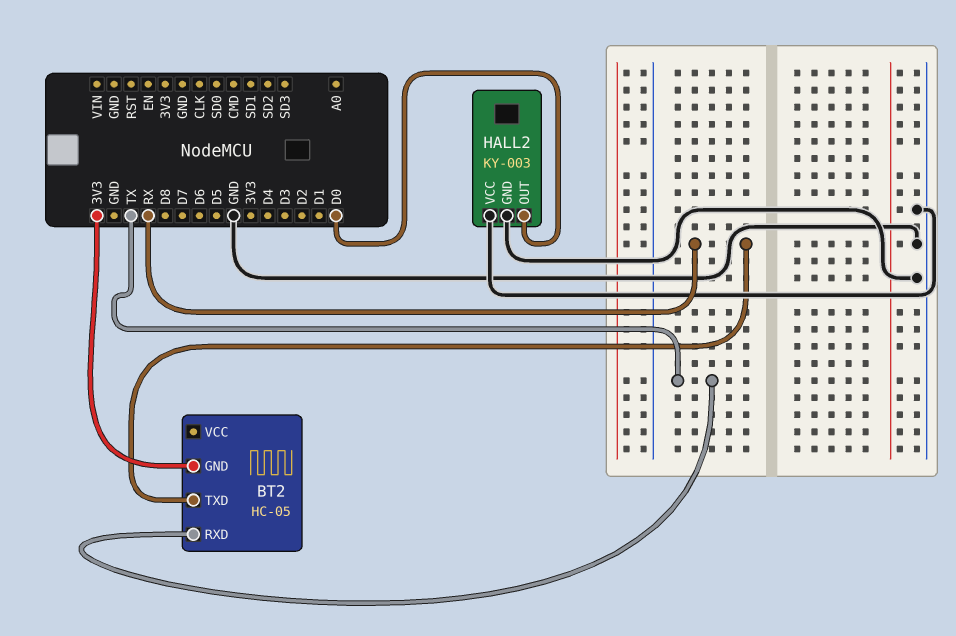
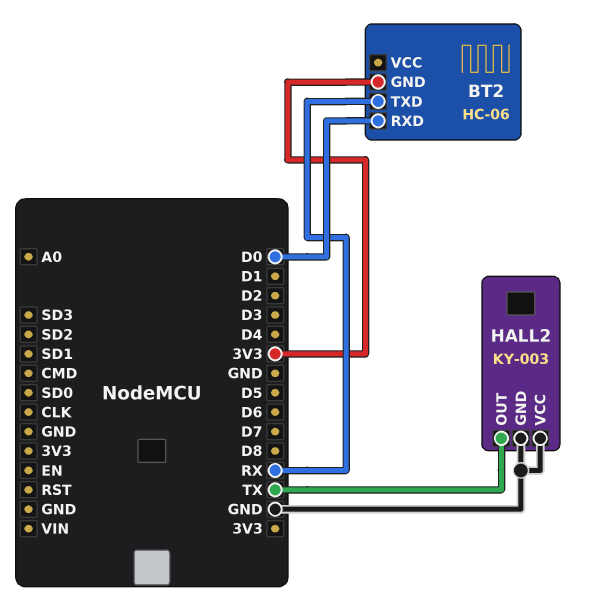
BT2: HC-05 -> HC-06
BT2 pin RXD: TX -> D0
HALL2 pin OUT: D0 -> TX

